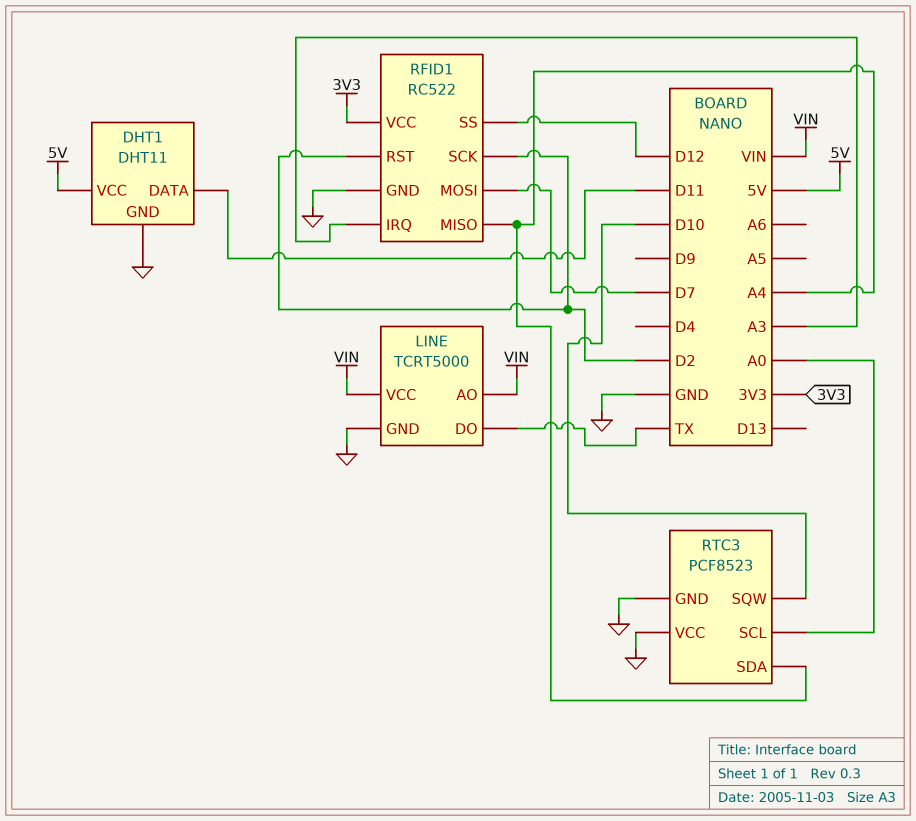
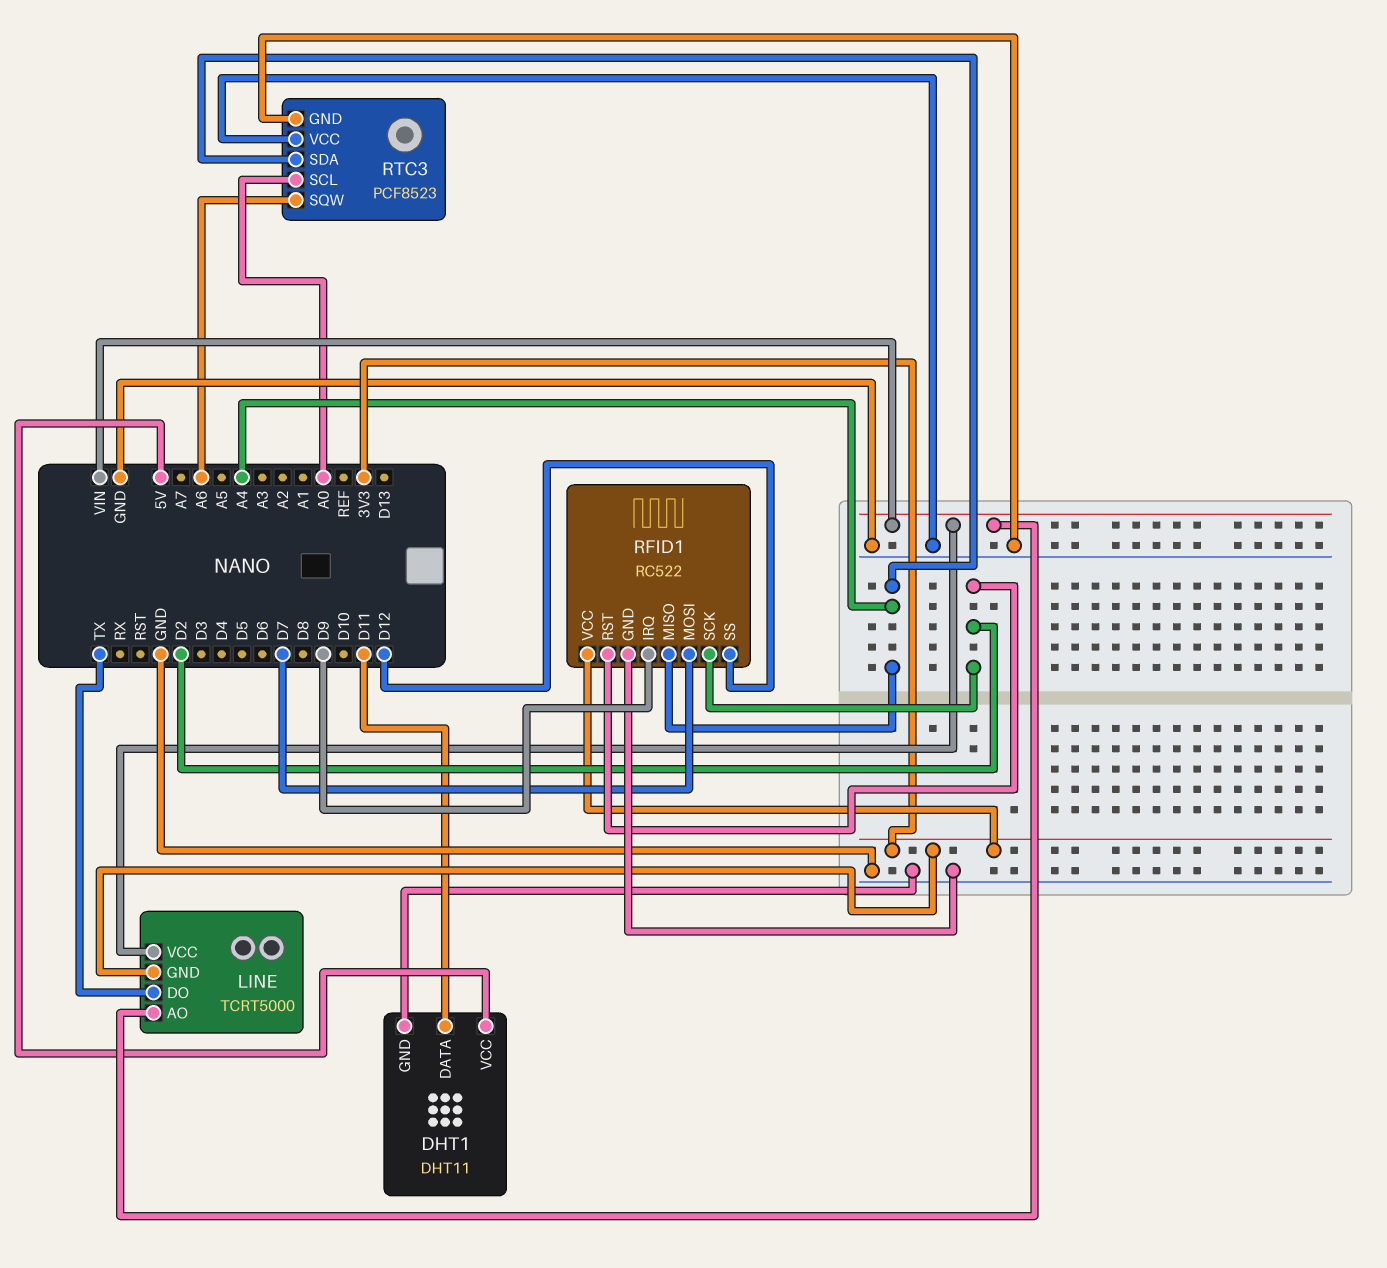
LINE pin GND: GND -> 3V3
RFID1 pin IRQ: A3 -> D9
RTC3 pin SQW: D10 -> A6

